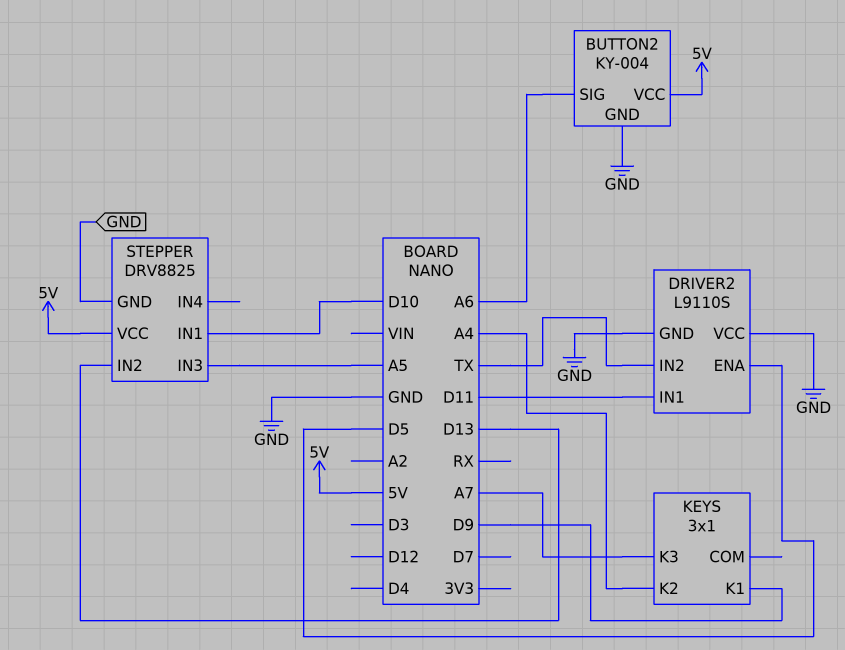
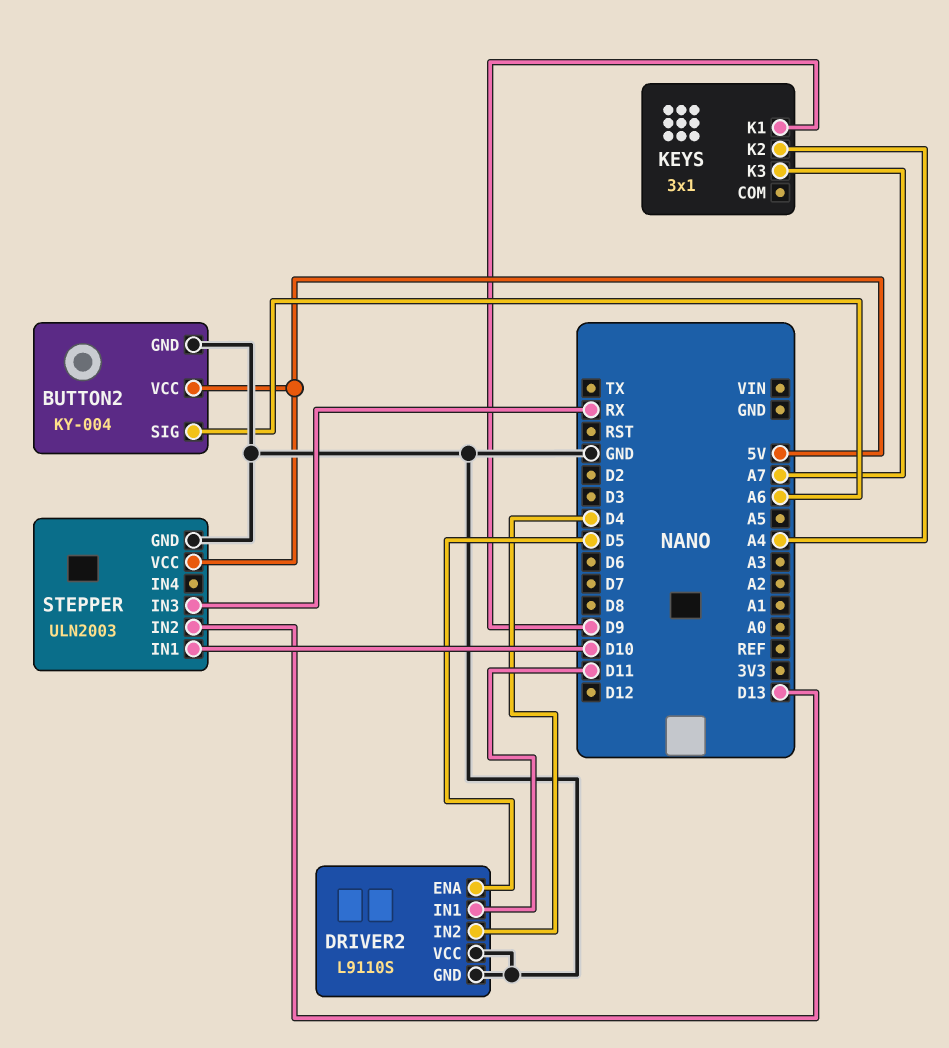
DRIVER2 pin IN2: TX -> D4
STEPPER: DRV8825 -> ULN2003
STEPPER pin IN3: A5 -> RX

